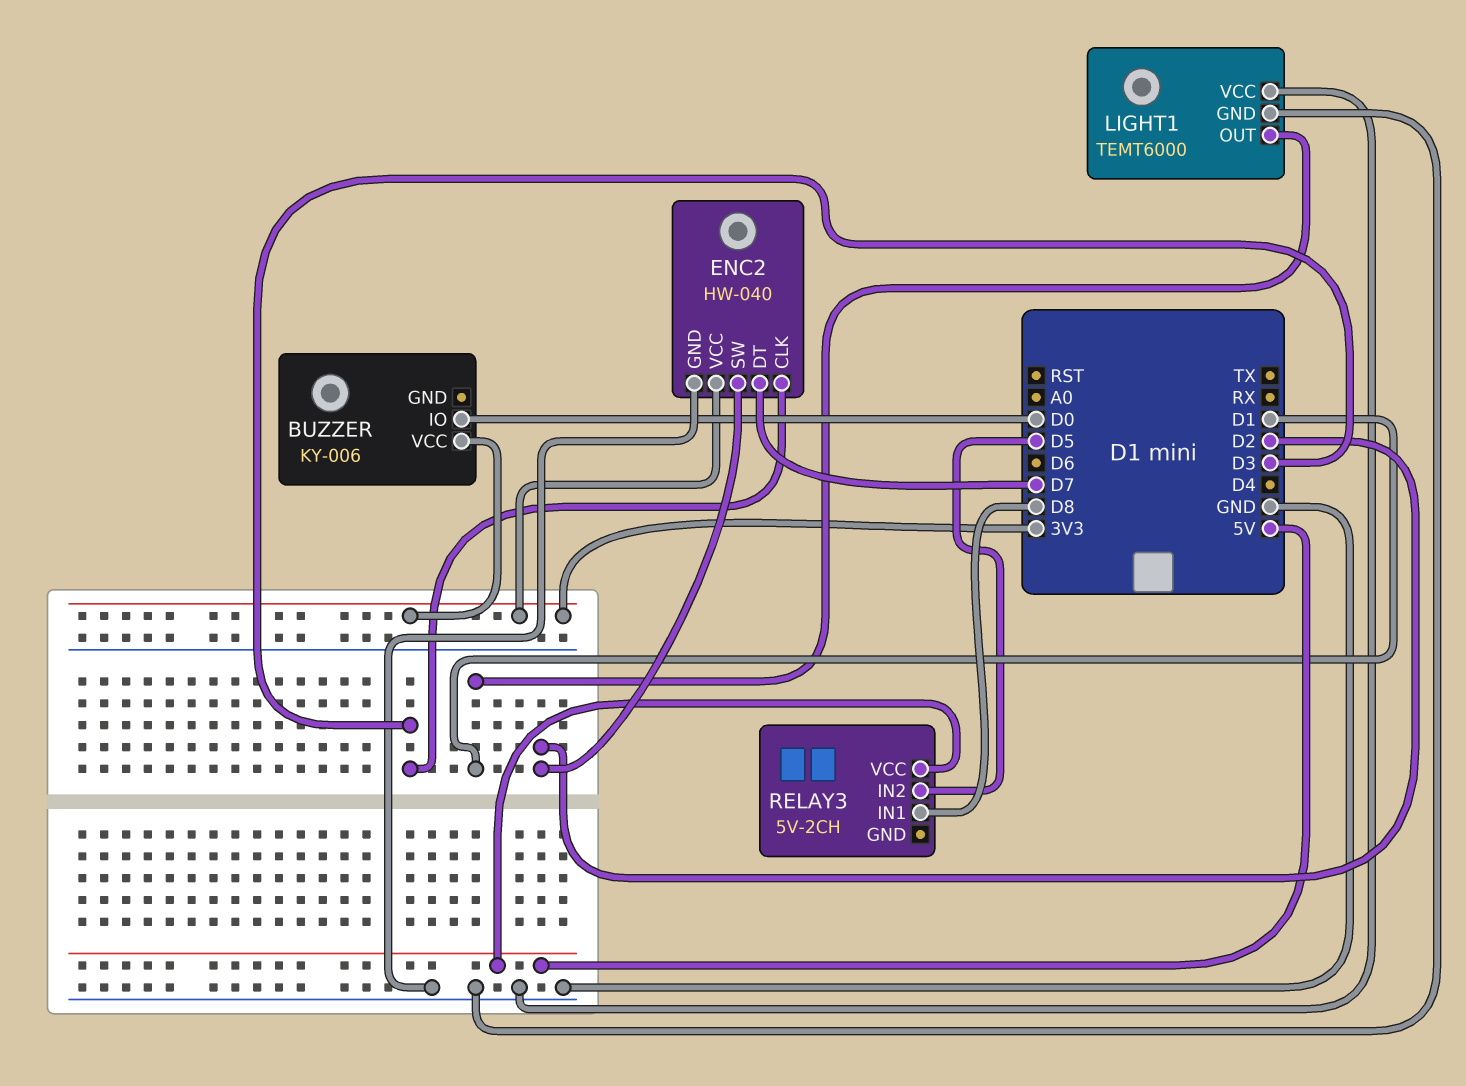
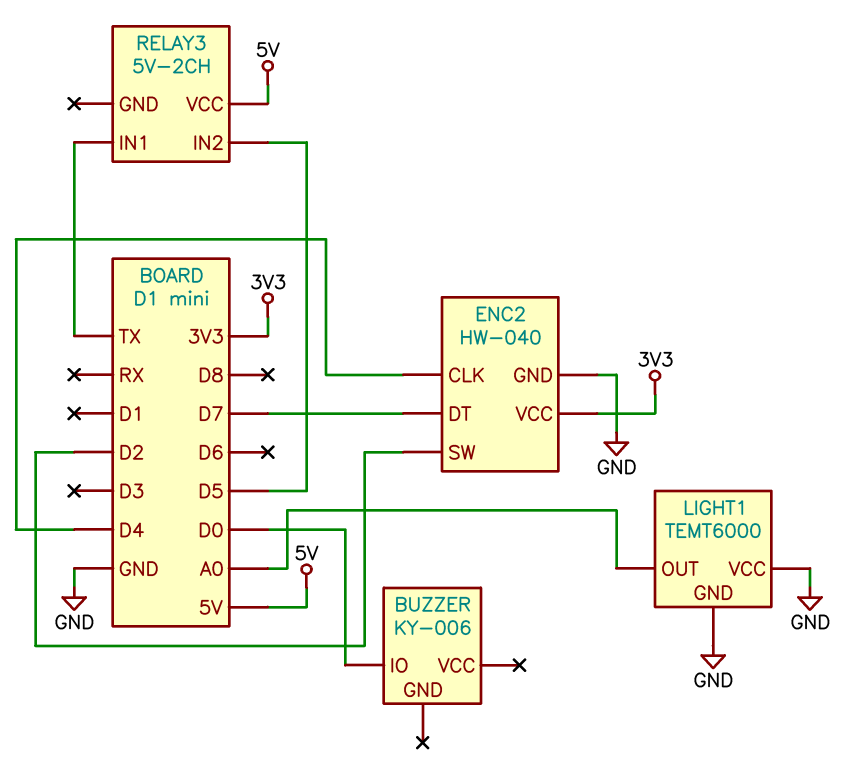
BUZZER pin VCC: 3V3 -> none
ENC2 pin CLK: D3 -> D4
LIGHT1 pin OUT: D1 -> A0
RELAY3 pin IN1: D8 -> TX

